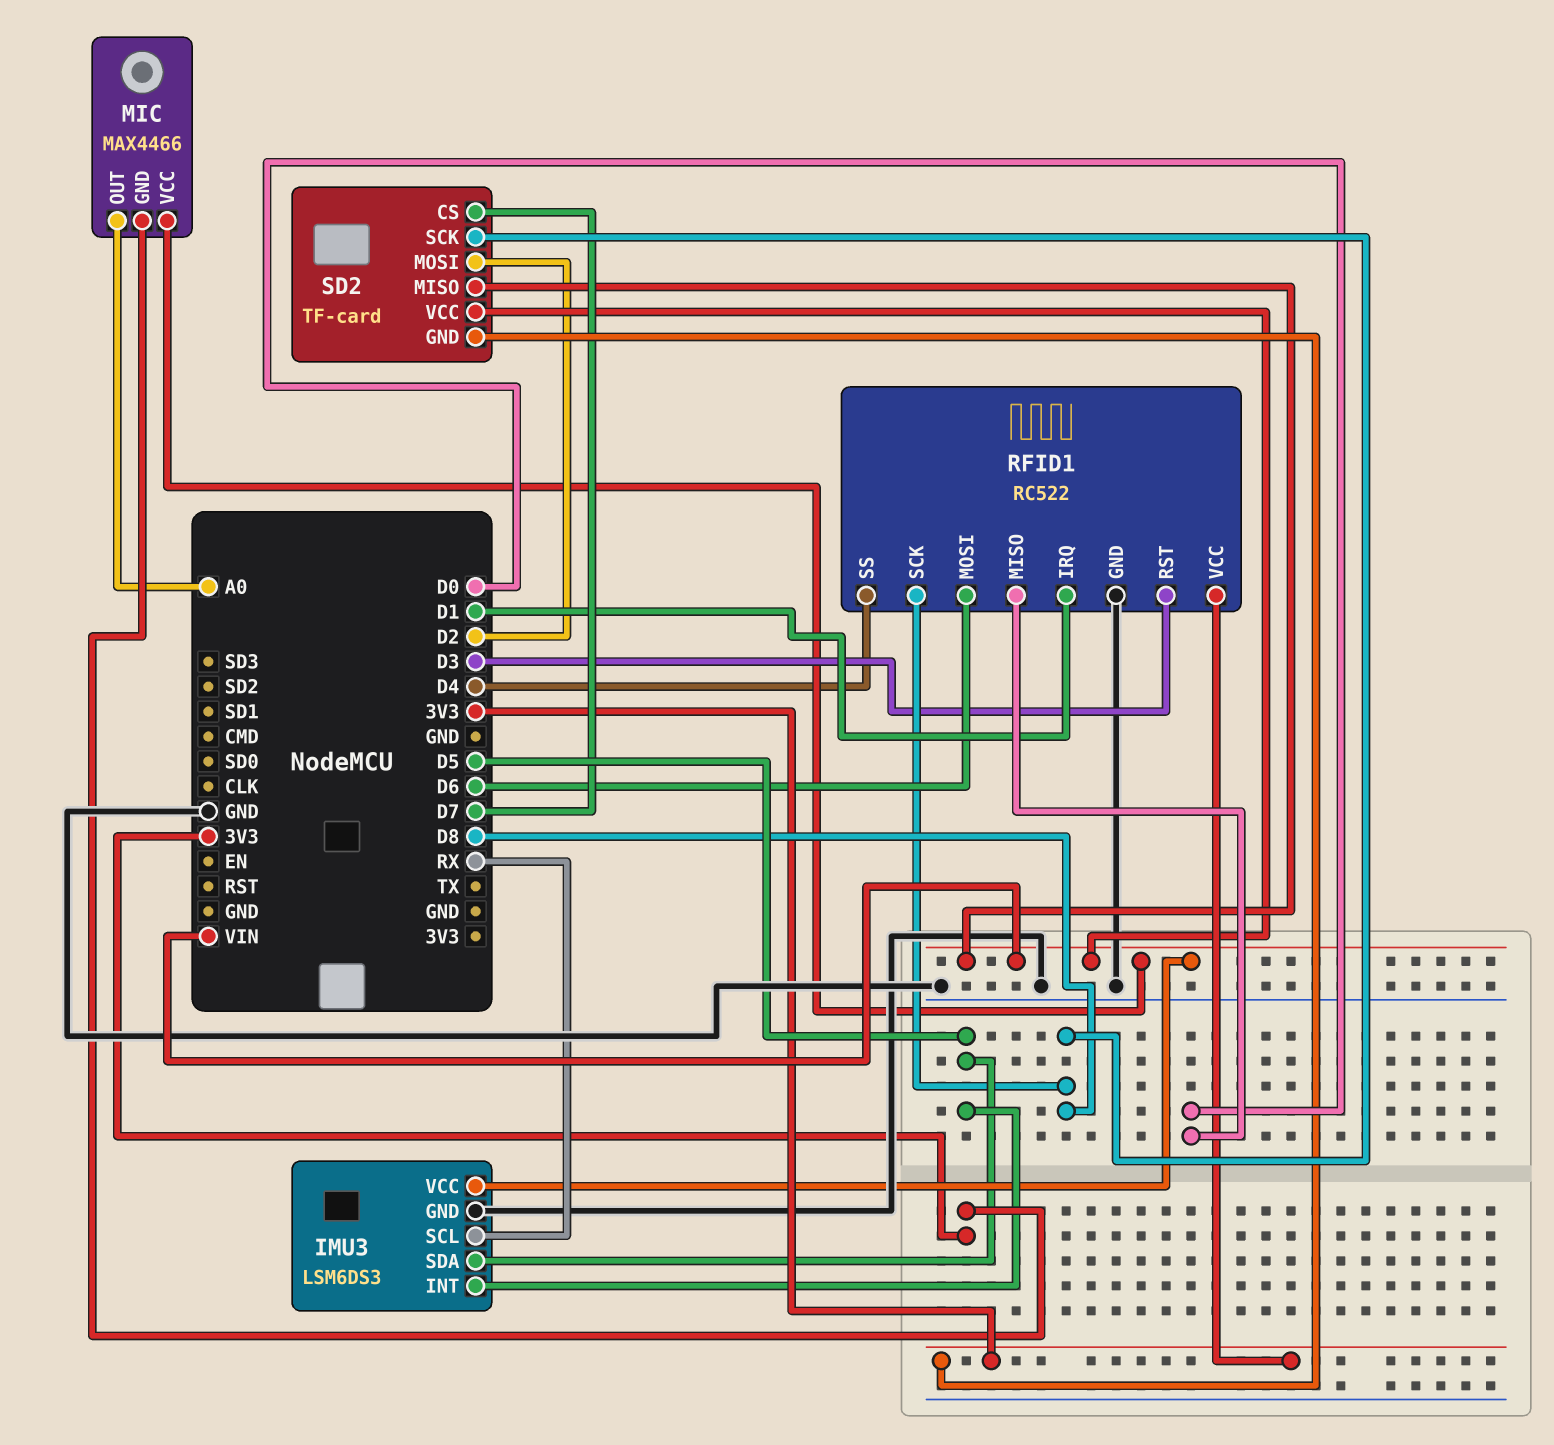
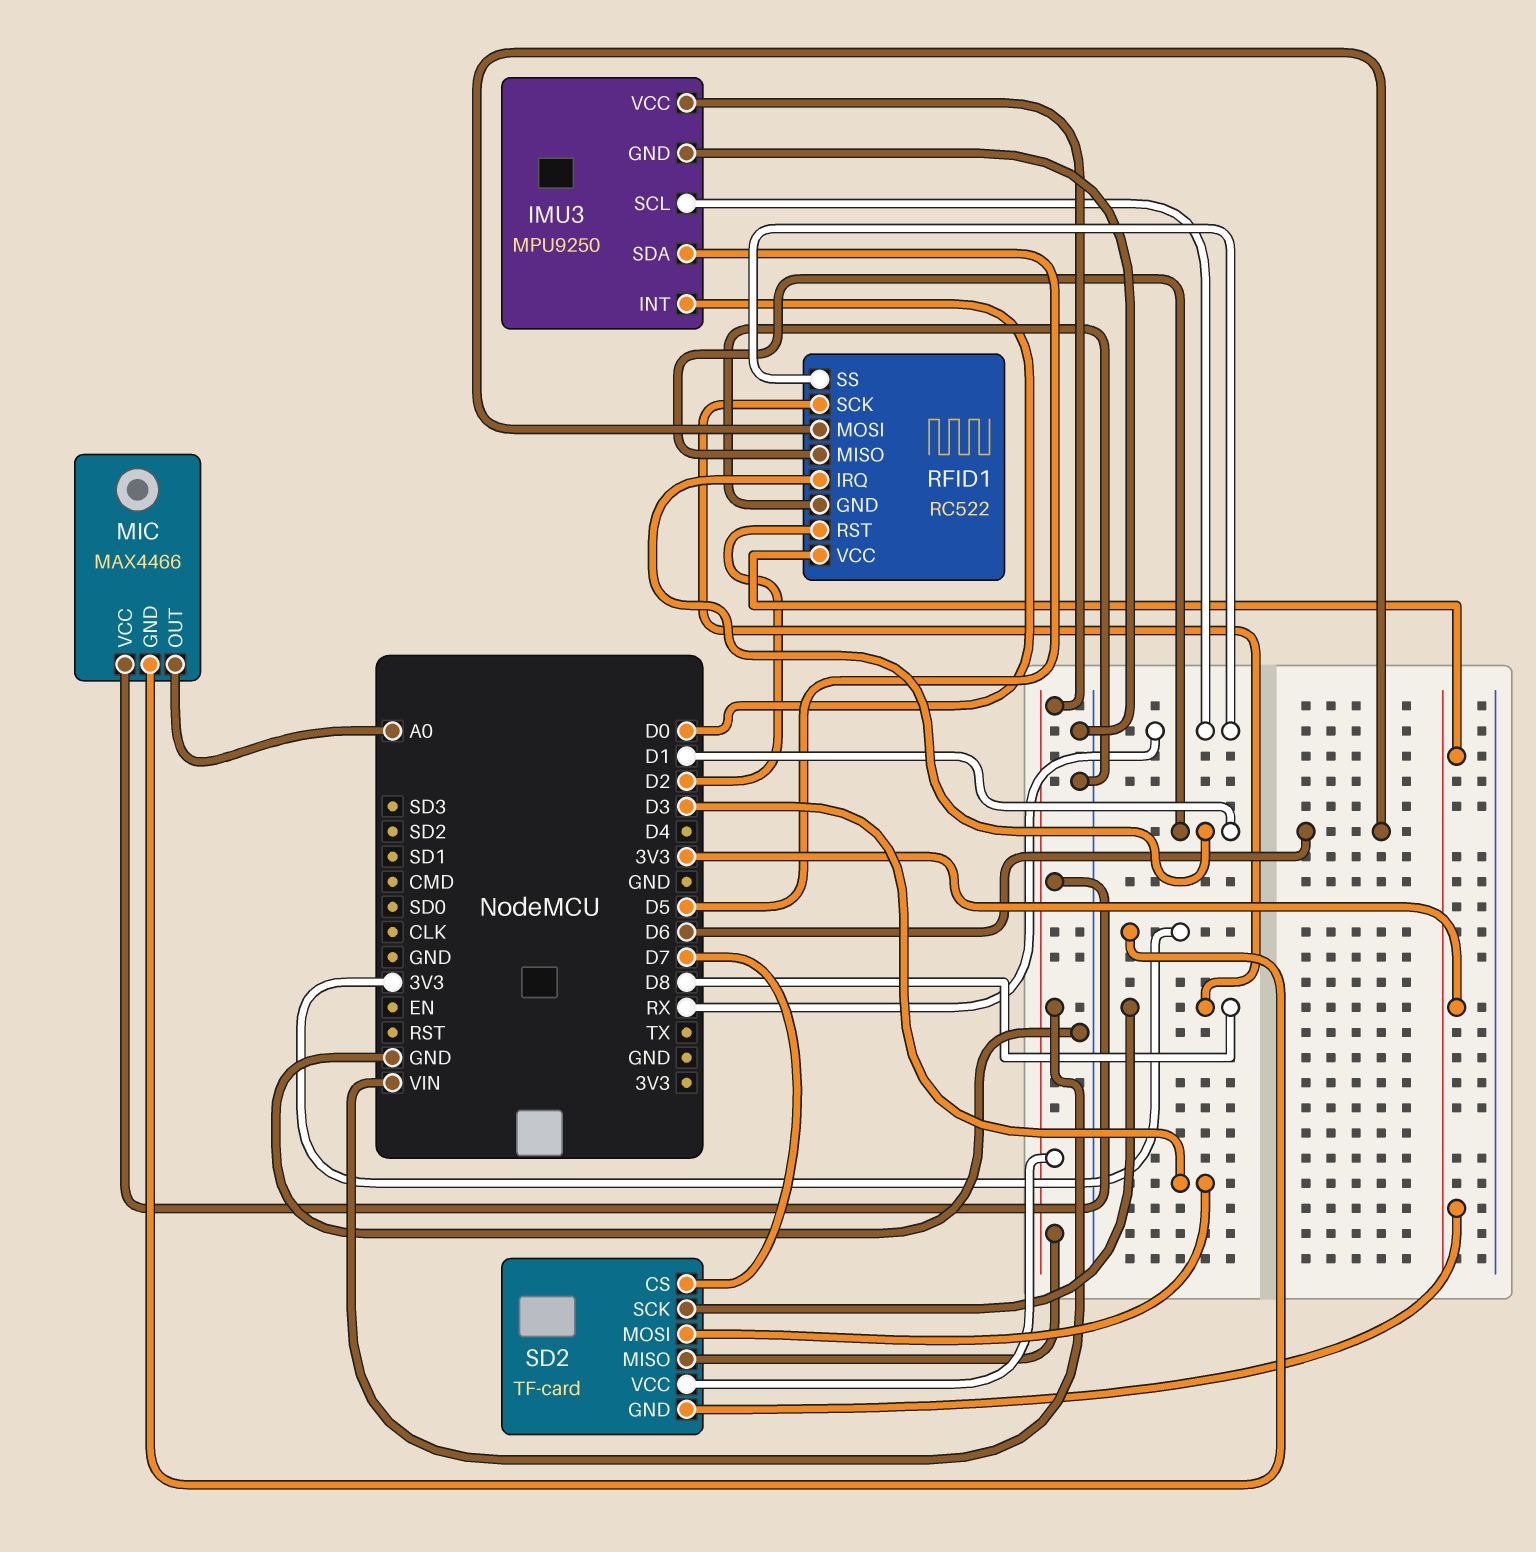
IMU3: LSM6DS3 -> MPU9250
IMU3 pin INT: D5 -> D0
RFID1 pin MISO: D0 -> D1
RFID1 pin RST: D3 -> D2
RFID1 pin SS: D4 -> RX
SD2 pin MOSI: D2 -> D3

